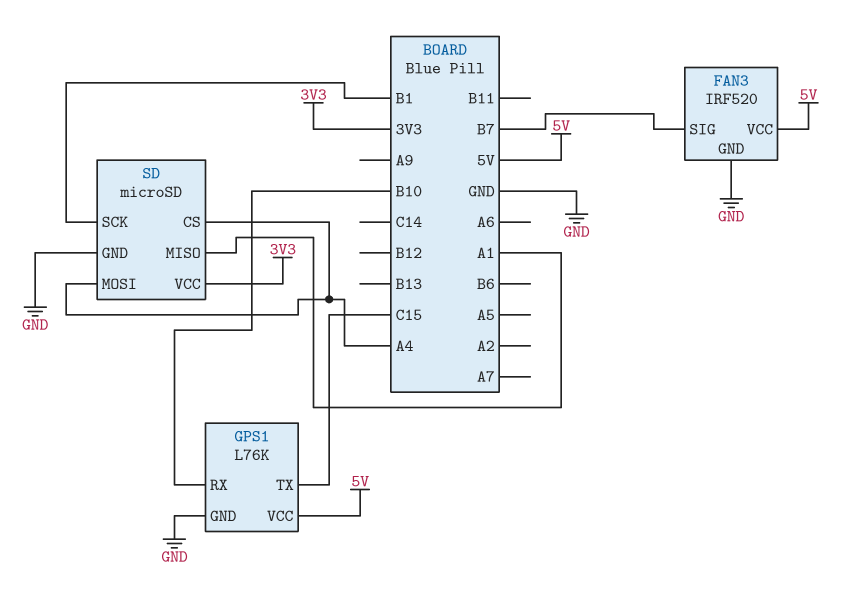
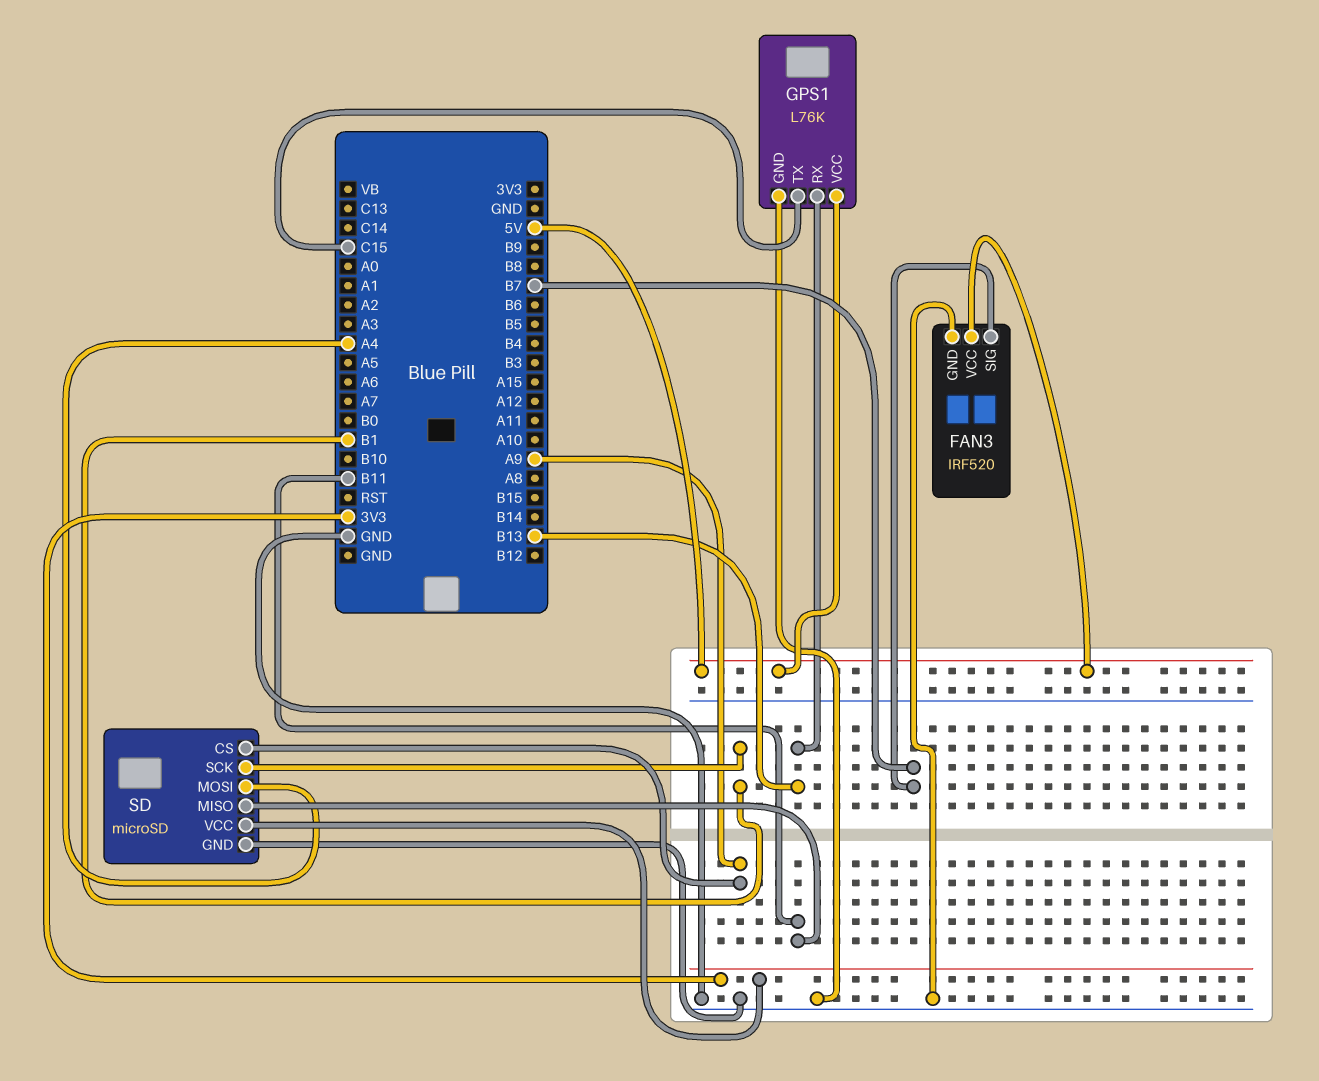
GPS1 pin RX: B10 -> B13
SD pin CS: A4 -> A9
SD pin MISO: A1 -> B11

